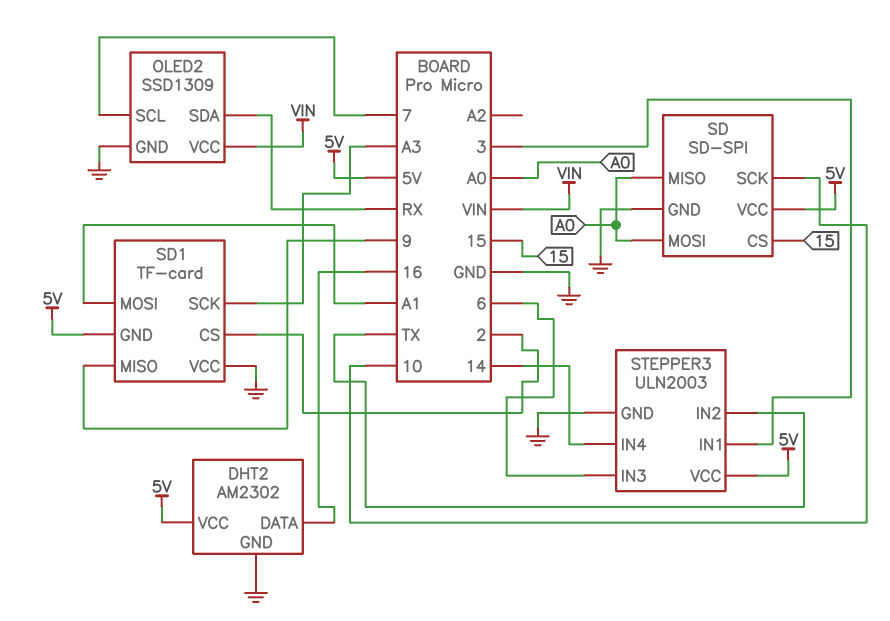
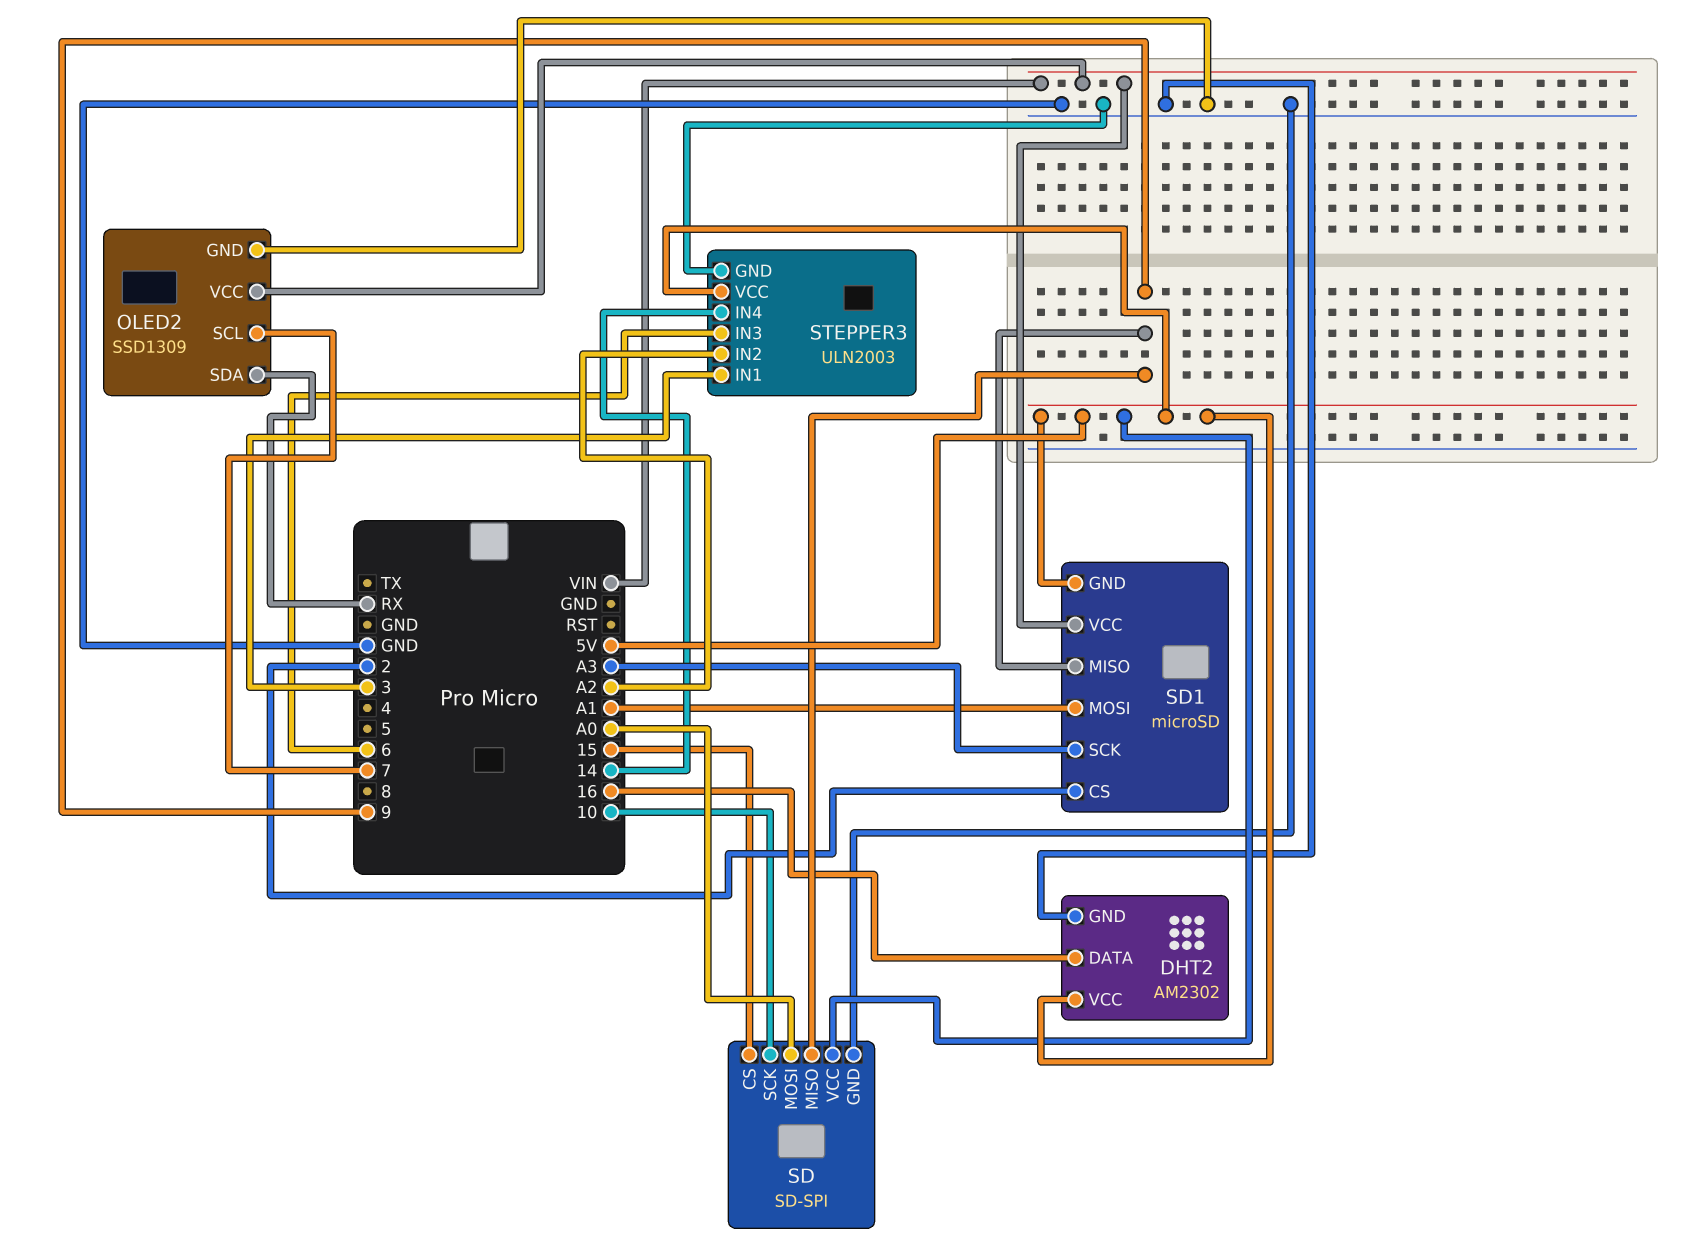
SD pin MISO: A0 -> 9
SD1: TF-card -> microSD
SD1 pin VCC: GND -> VIN
STEPPER3 pin IN2: TX -> A2

